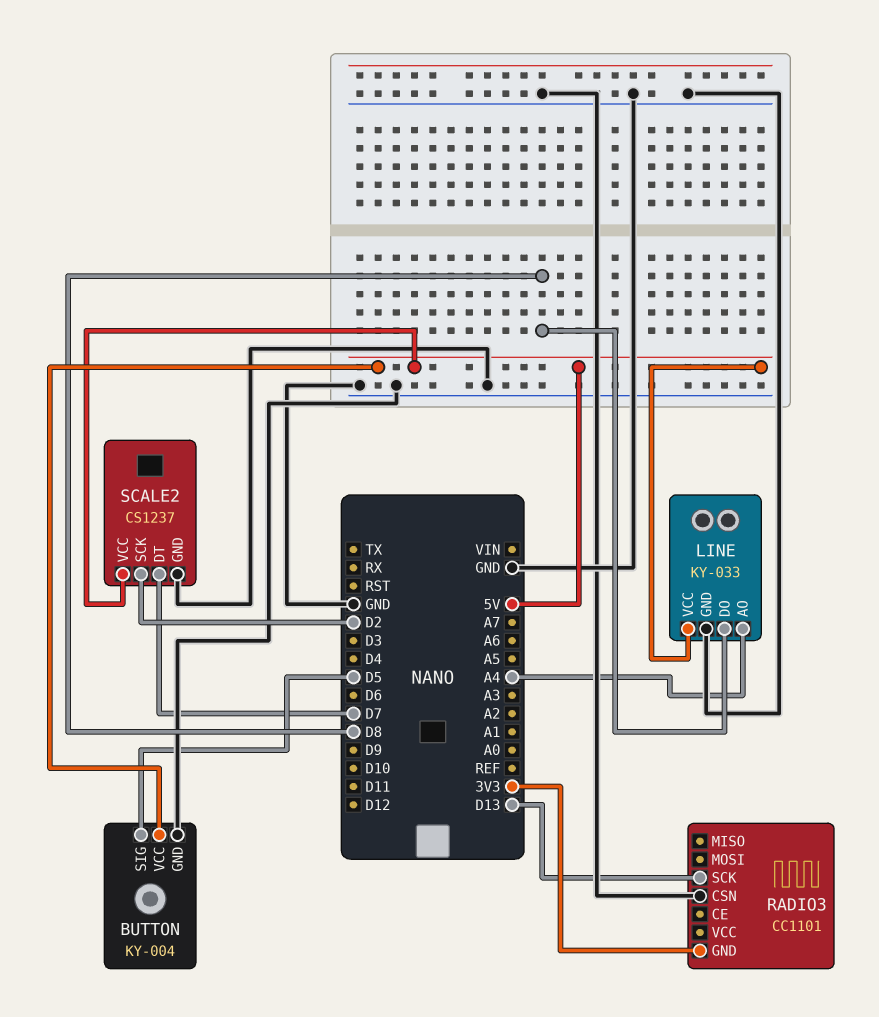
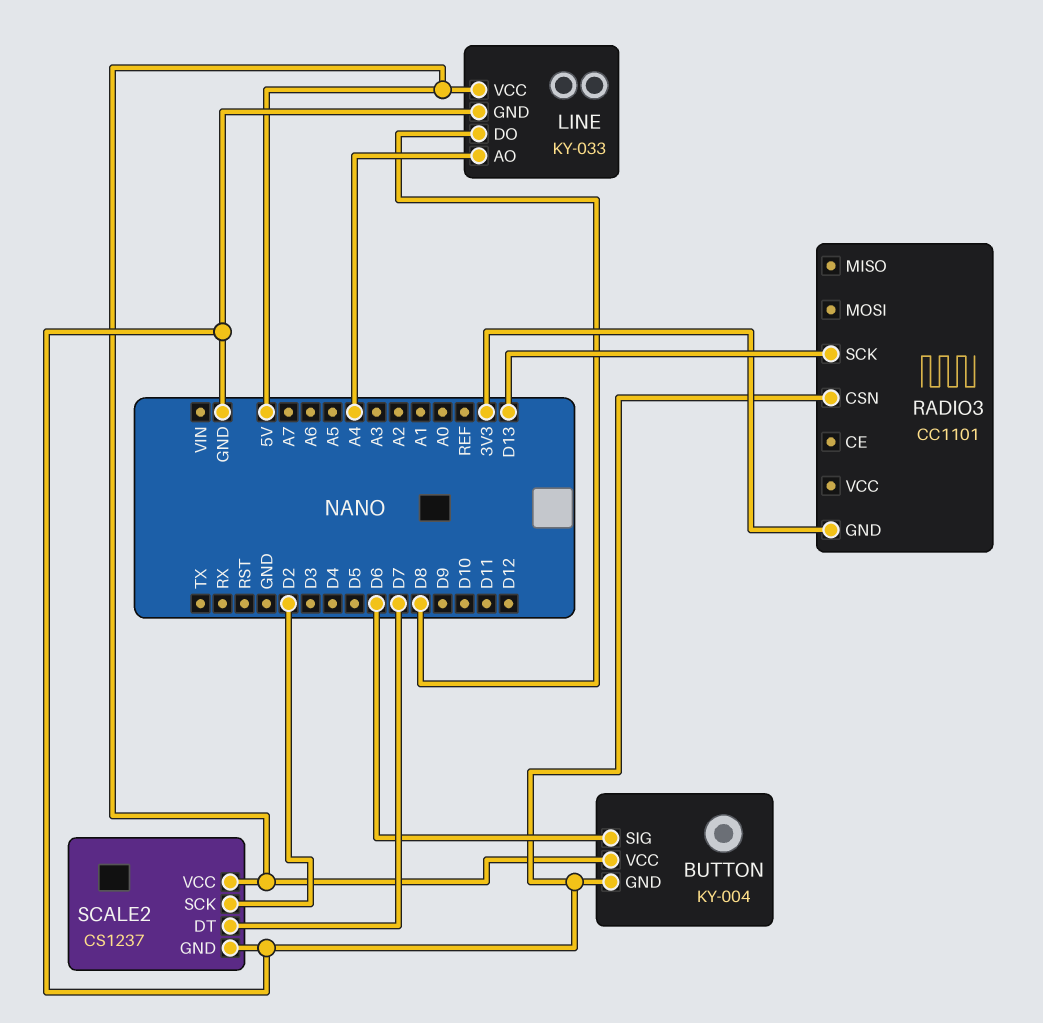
BUTTON pin SIG: D5 -> D6

